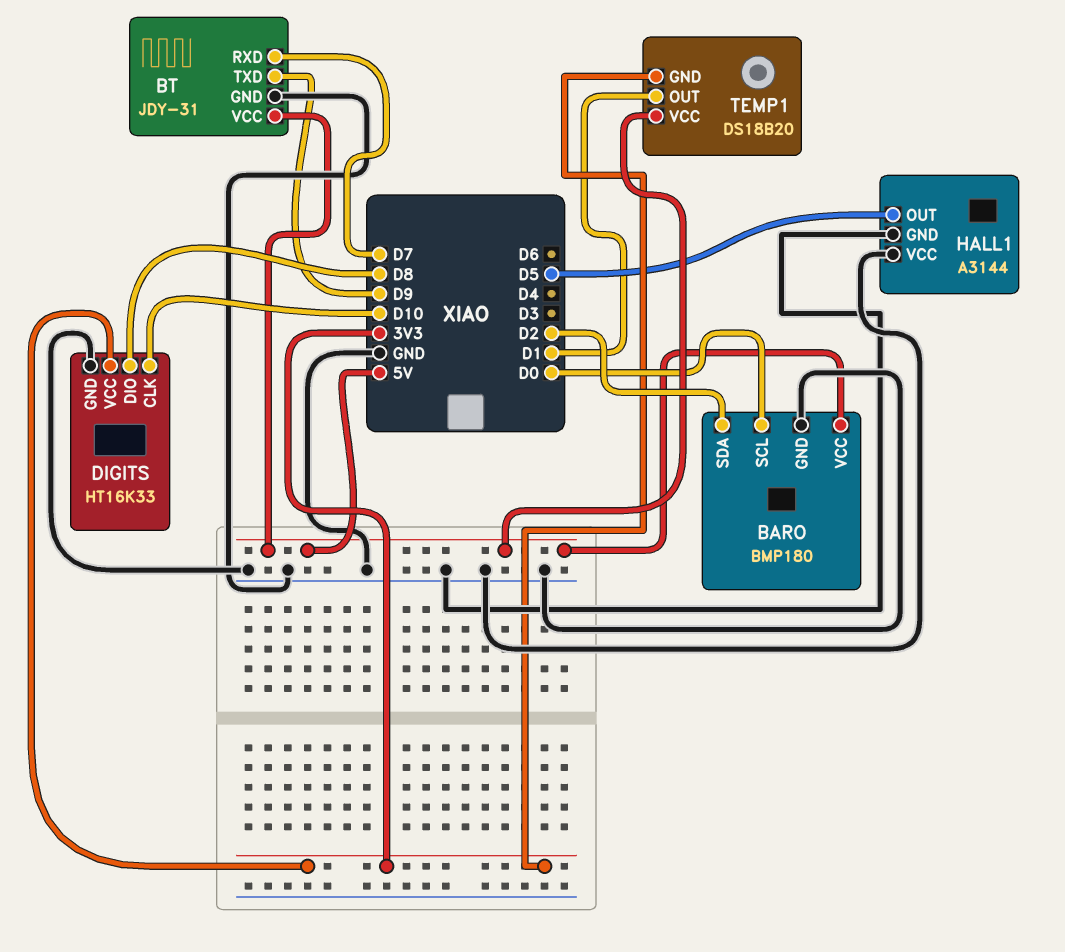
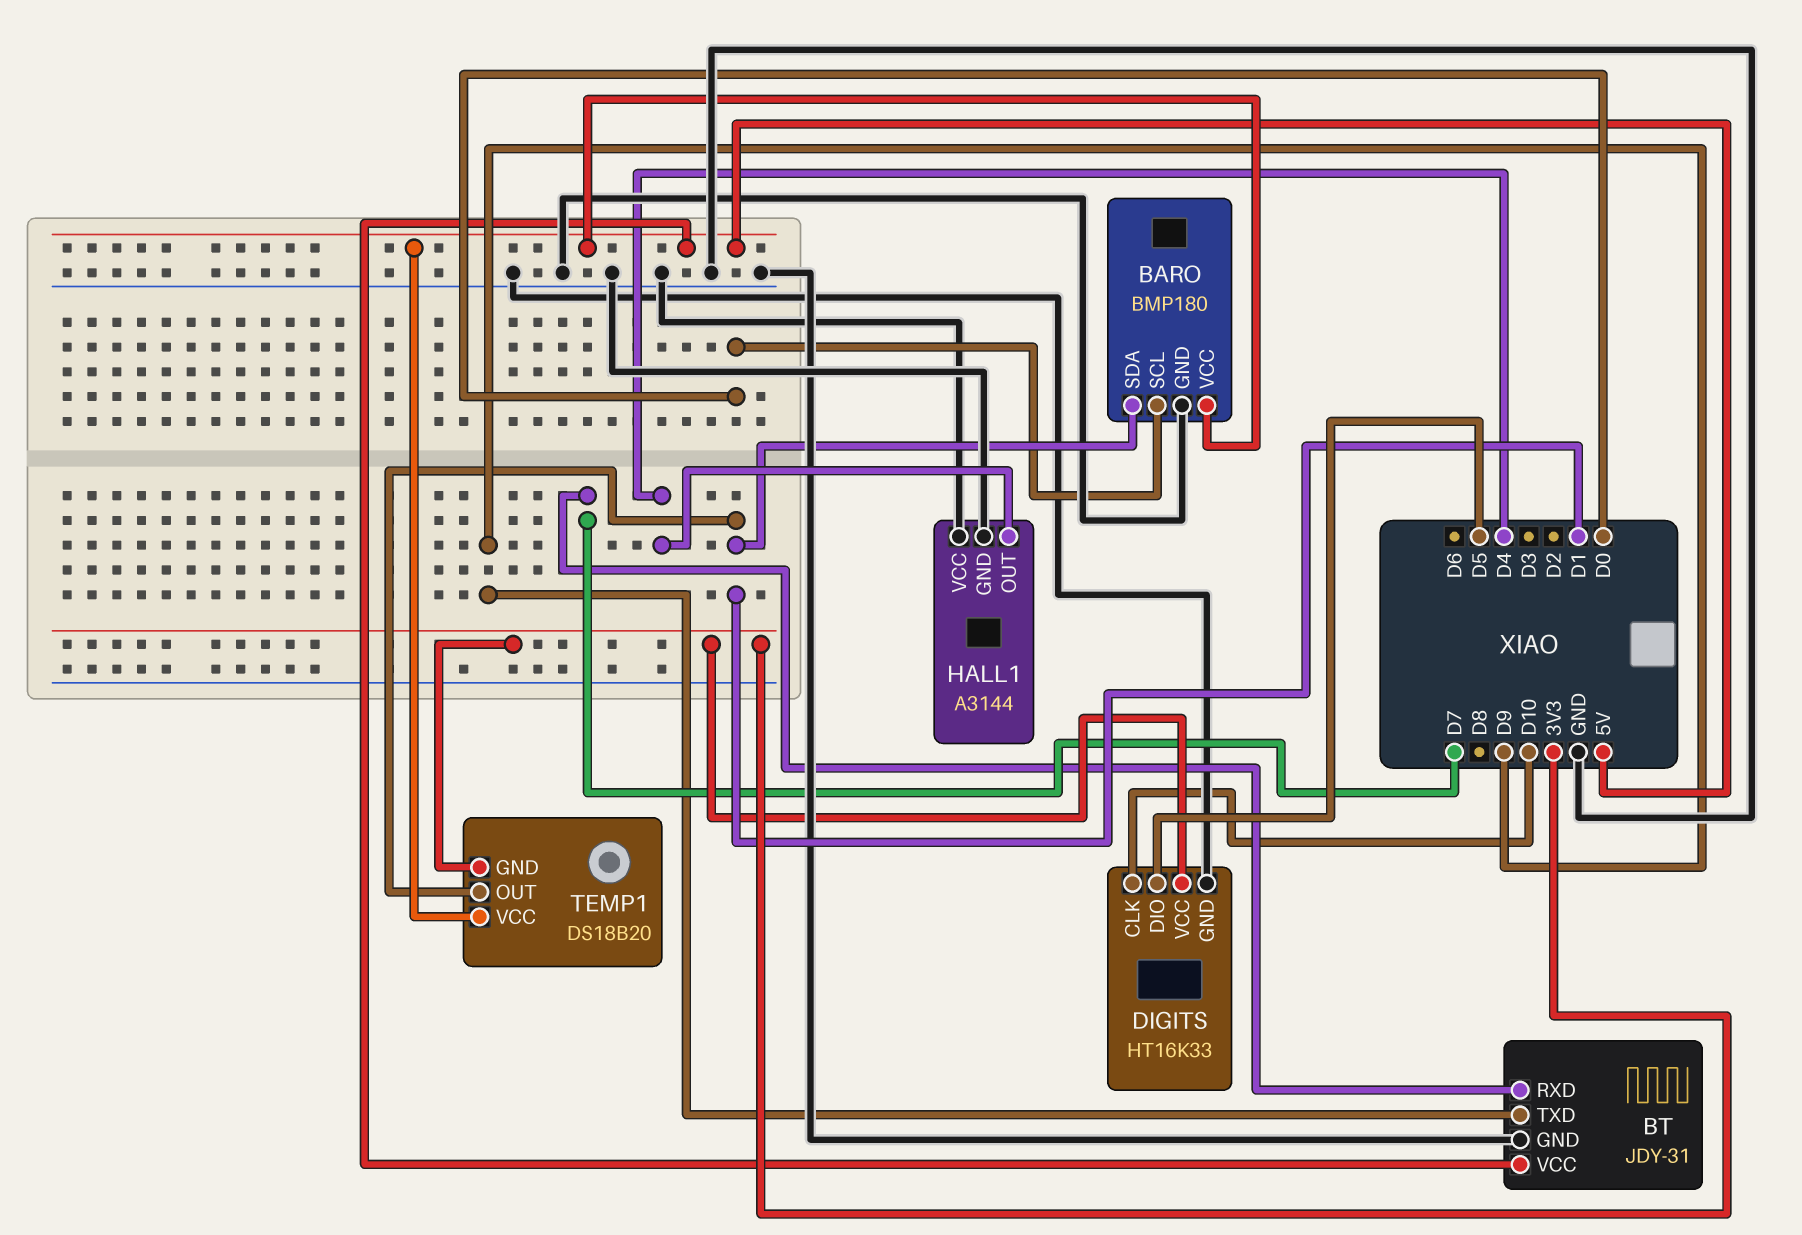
BARO pin SDA: D2 -> D1
DIGITS pin DIO: D8 -> D5
HALL1 pin OUT: D5 -> D4

